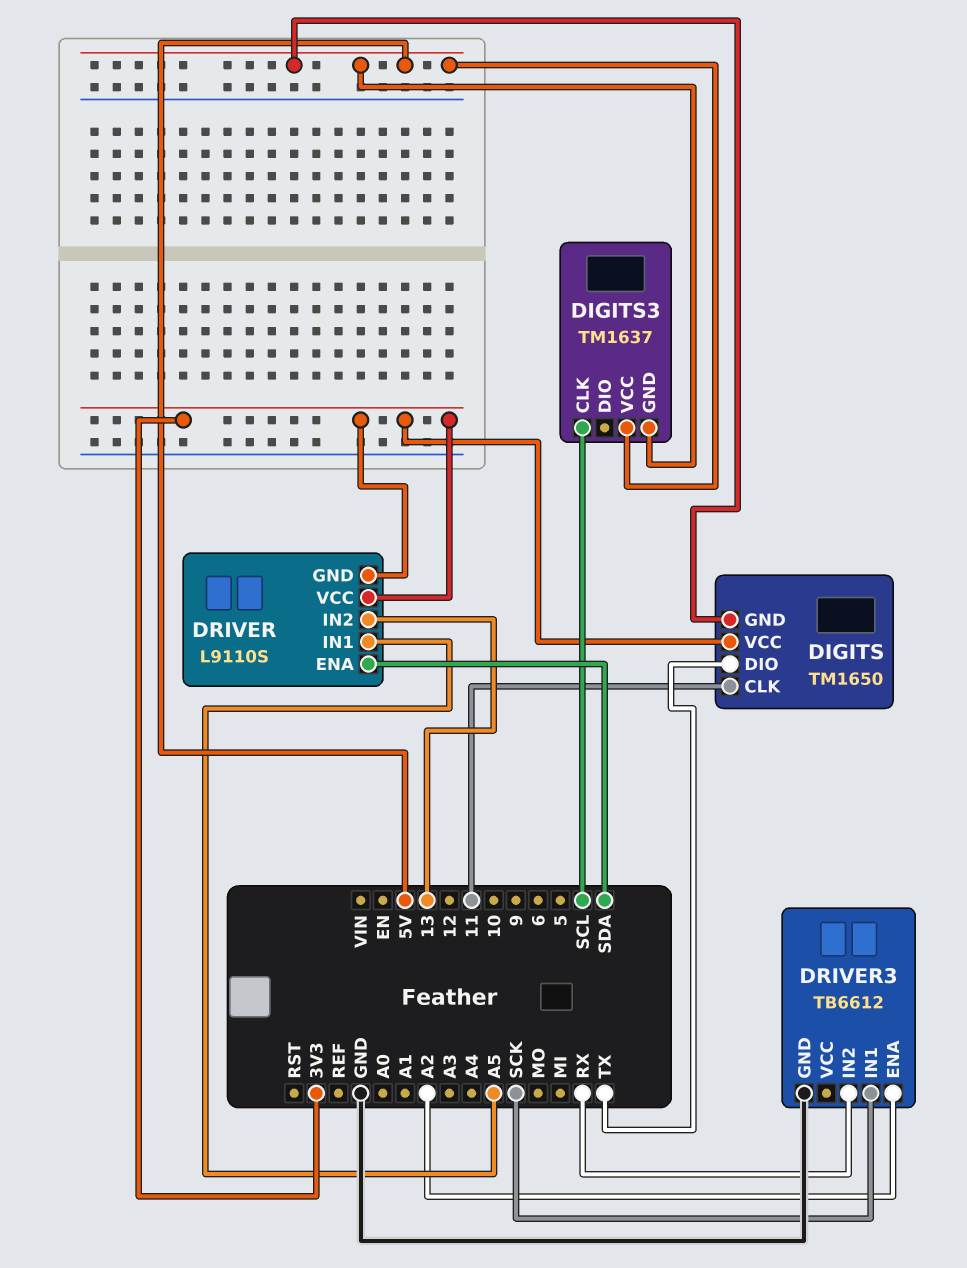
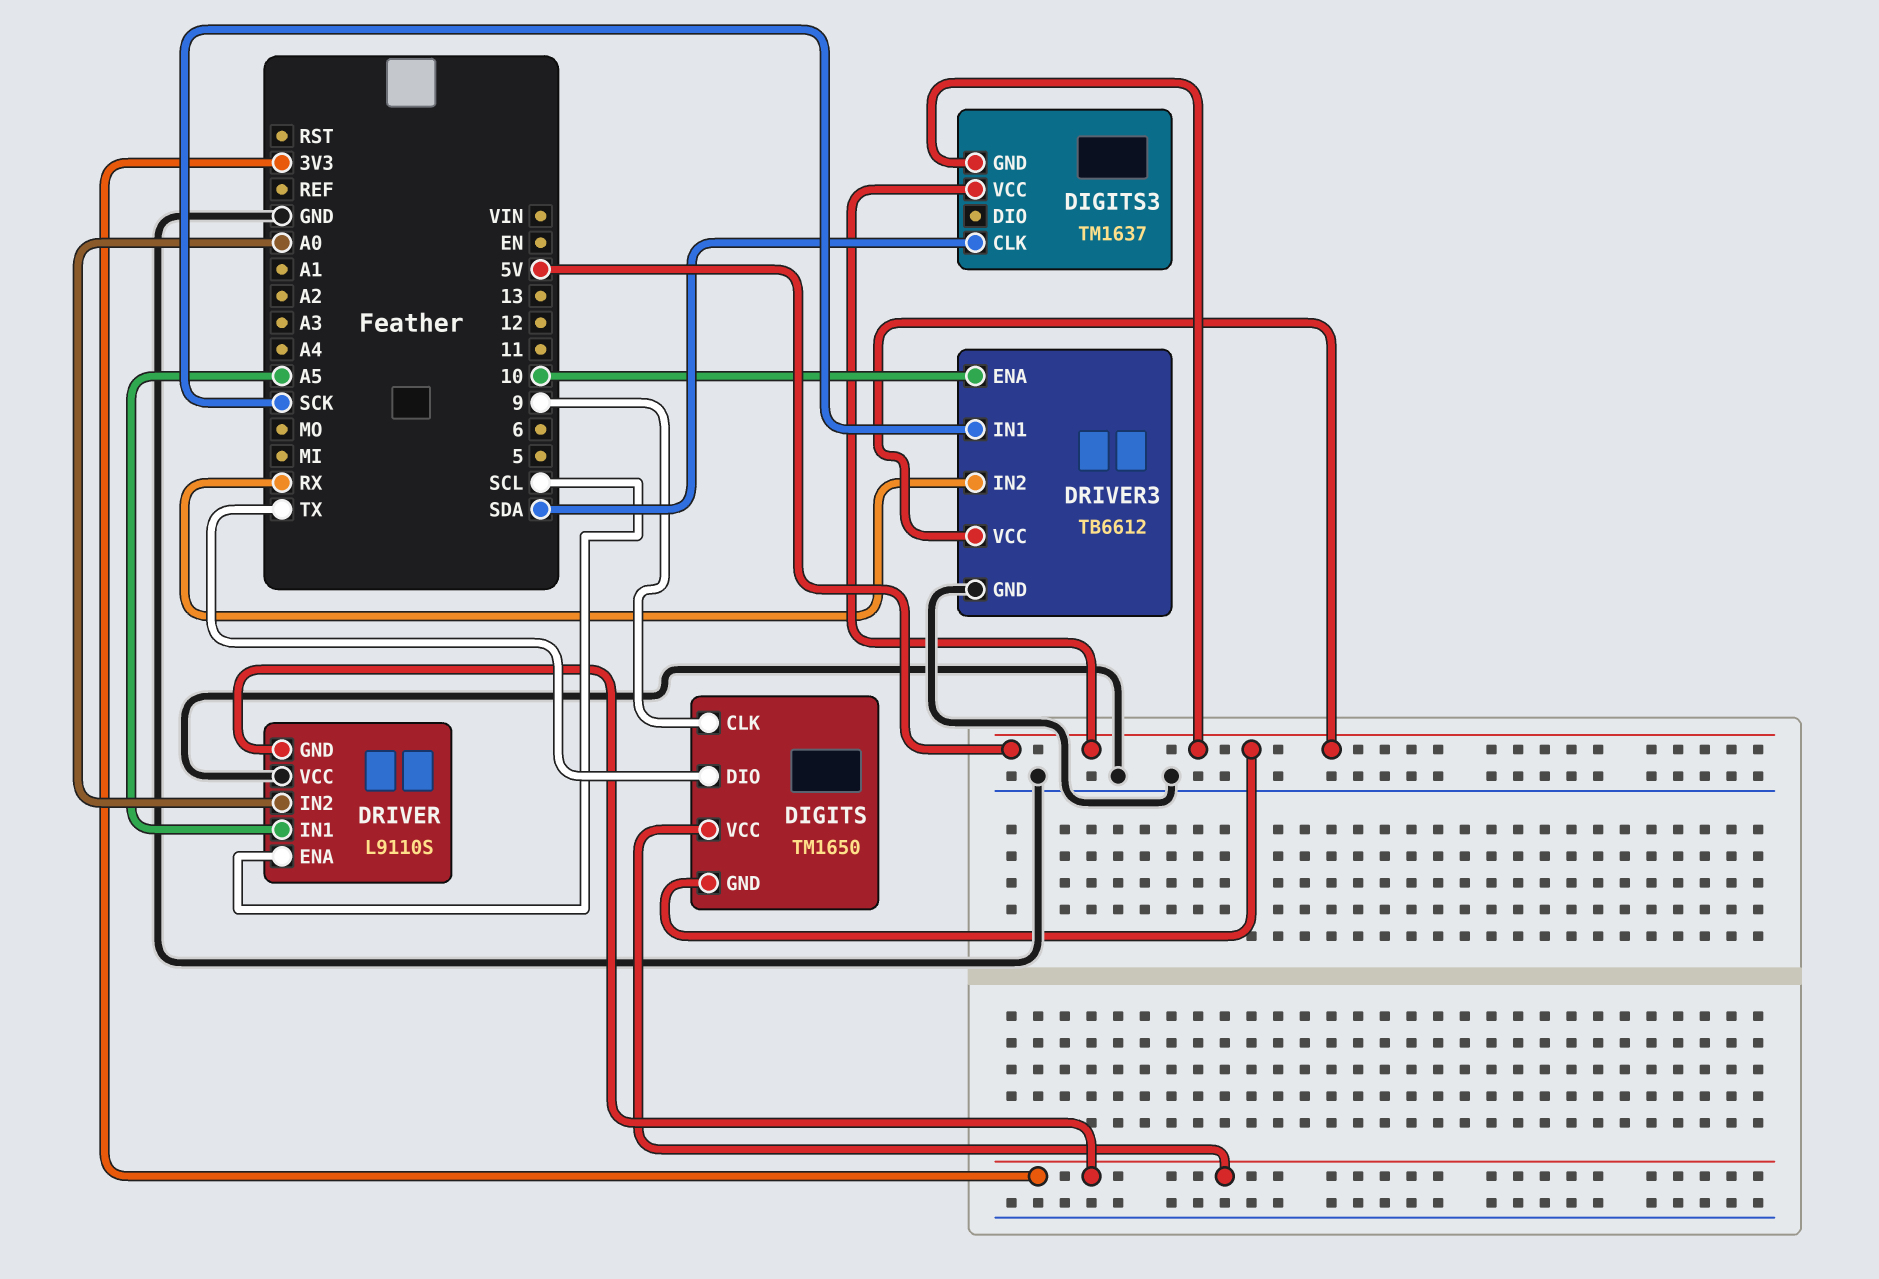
DIGITS pin CLK: 11 -> 9
DIGITS3 pin CLK: SCL -> SDA
DRIVER pin ENA: SDA -> SCL
DRIVER pin IN2: 13 -> A0
DRIVER pin VCC: 3V3 -> GND
DRIVER3 pin ENA: A2 -> 10
DRIVER3 pin VCC: none -> 5V

